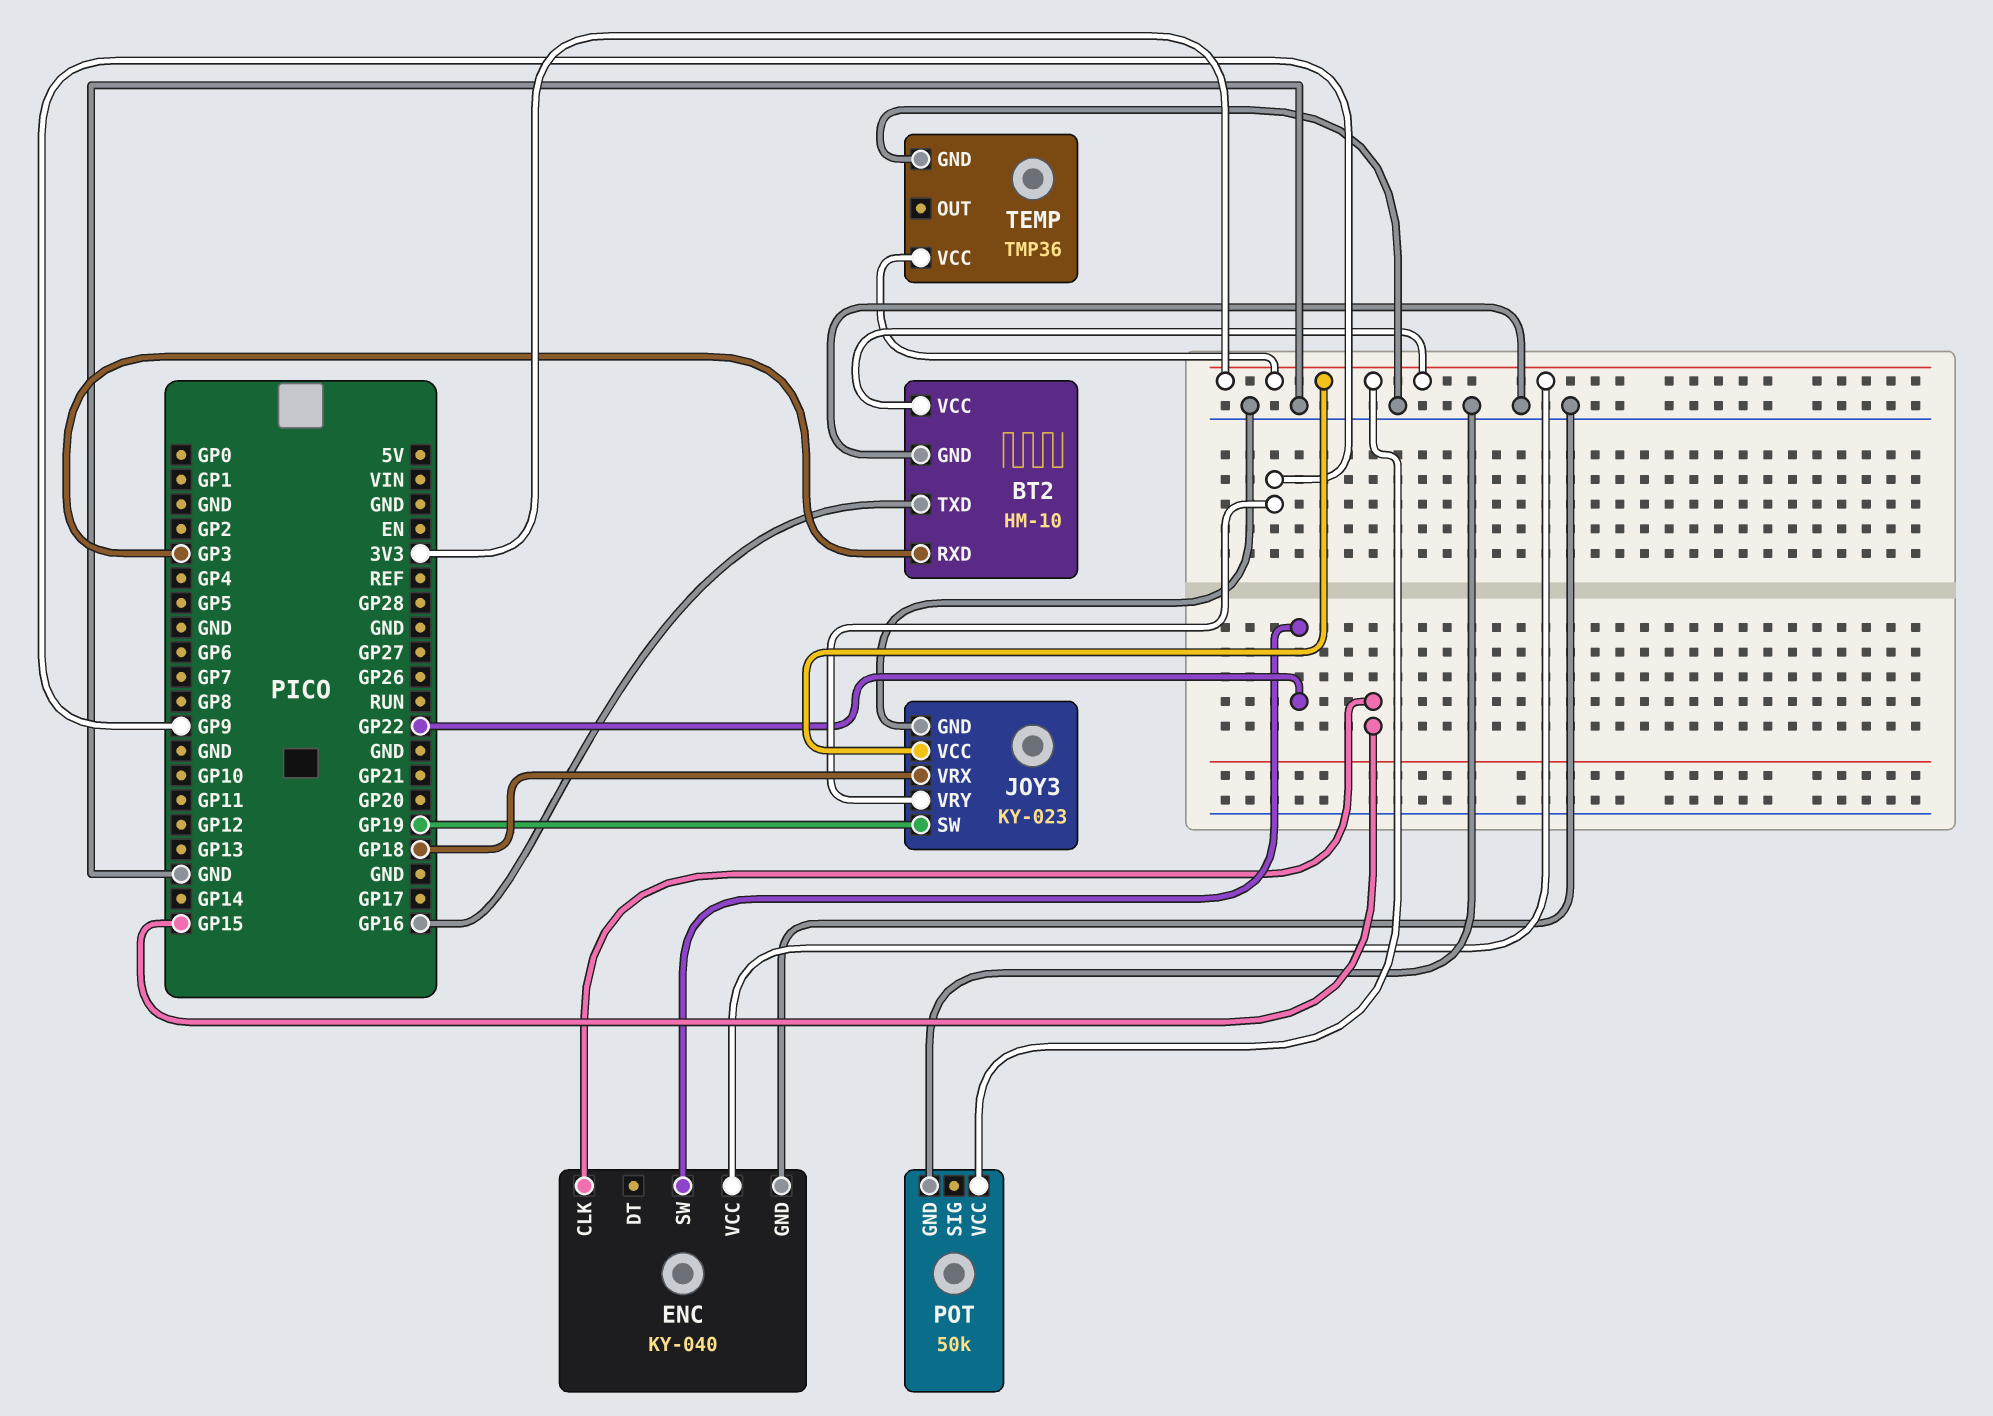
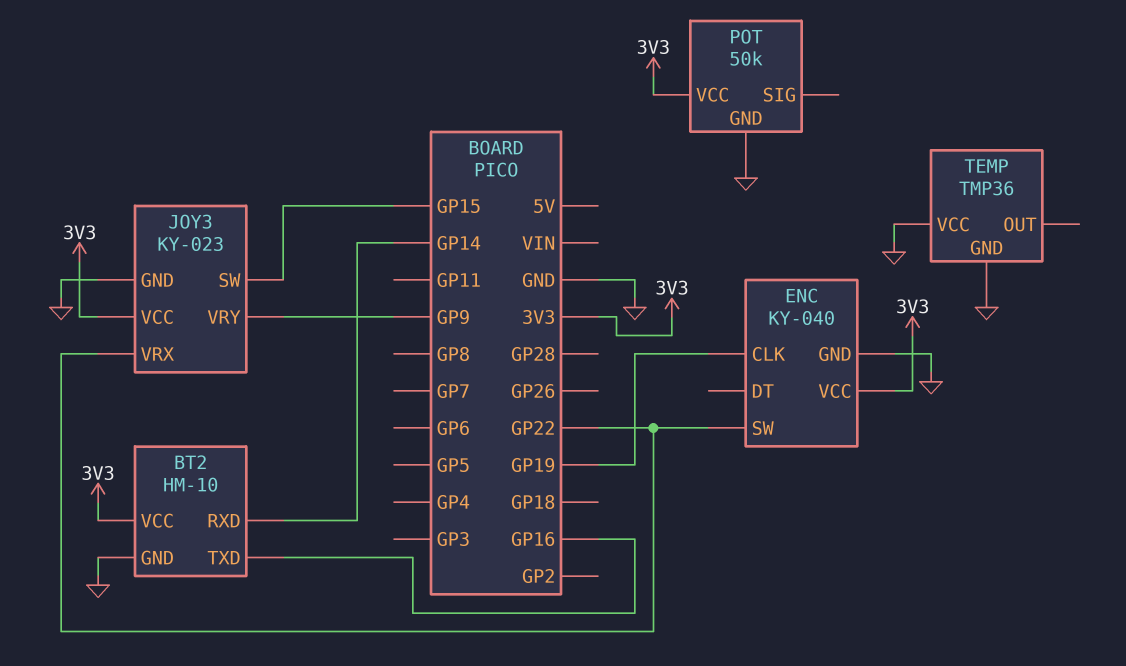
BT2 pin RXD: GP3 -> GP14
ENC pin CLK: GP15 -> GP19
JOY3 pin SW: GP19 -> GP15
JOY3 pin VRX: GP18 -> GP22
TEMP pin VCC: 3V3 -> GND

